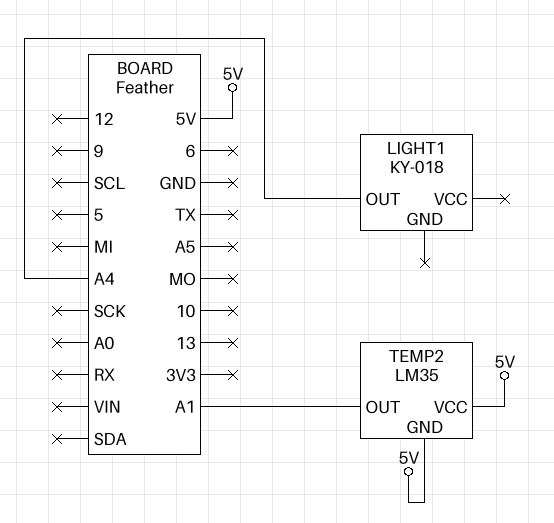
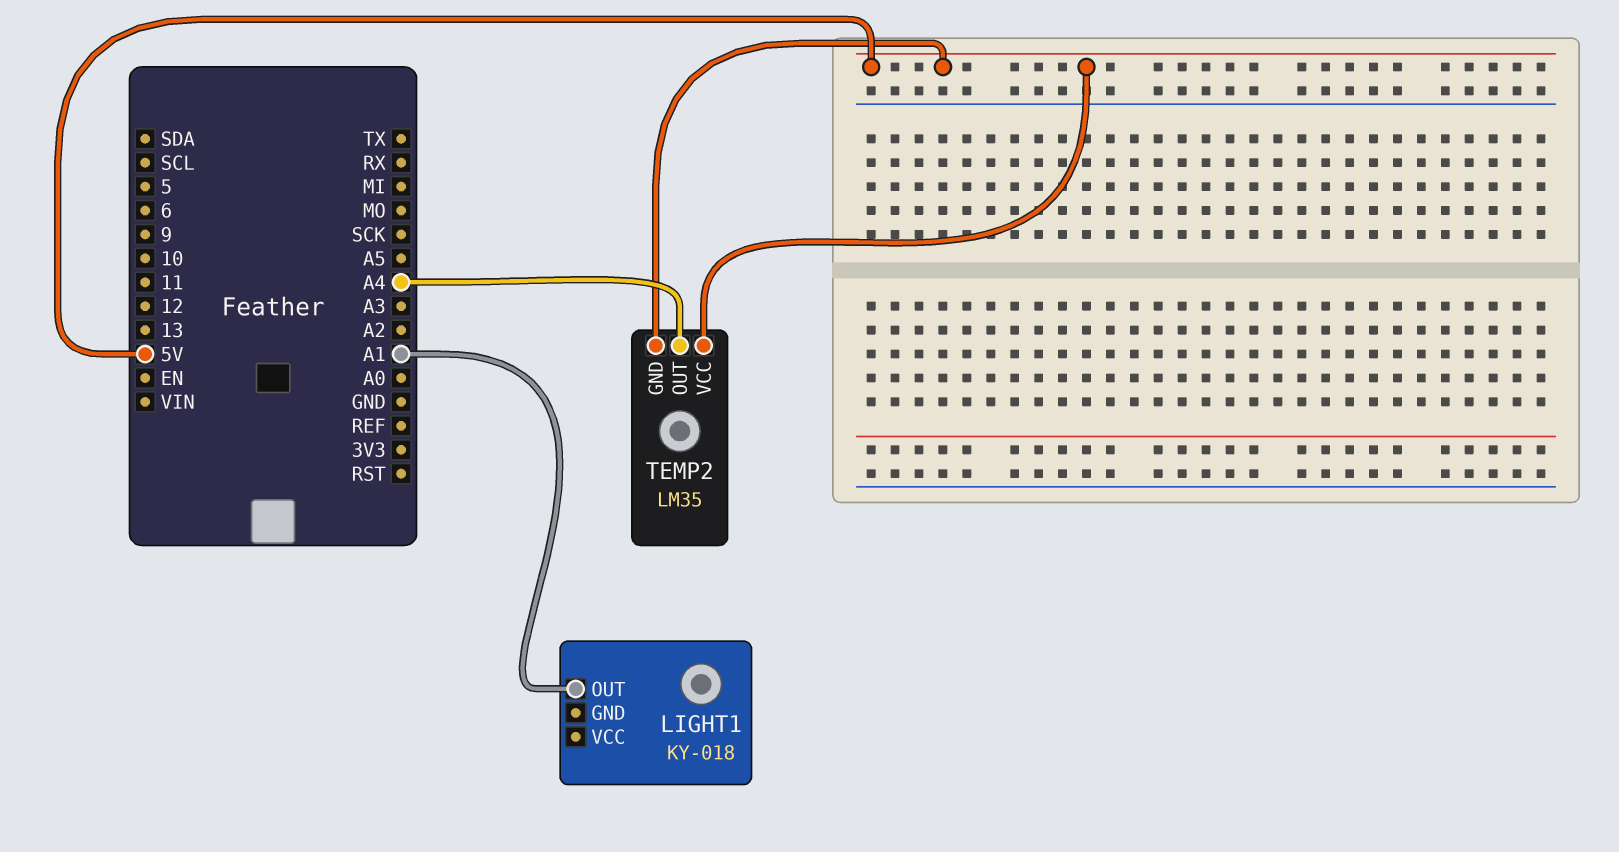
LIGHT1 pin OUT: A4 -> A1
TEMP2 pin OUT: A1 -> A4

